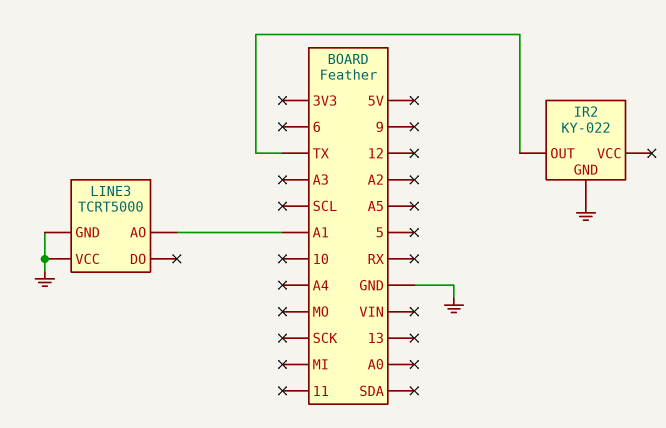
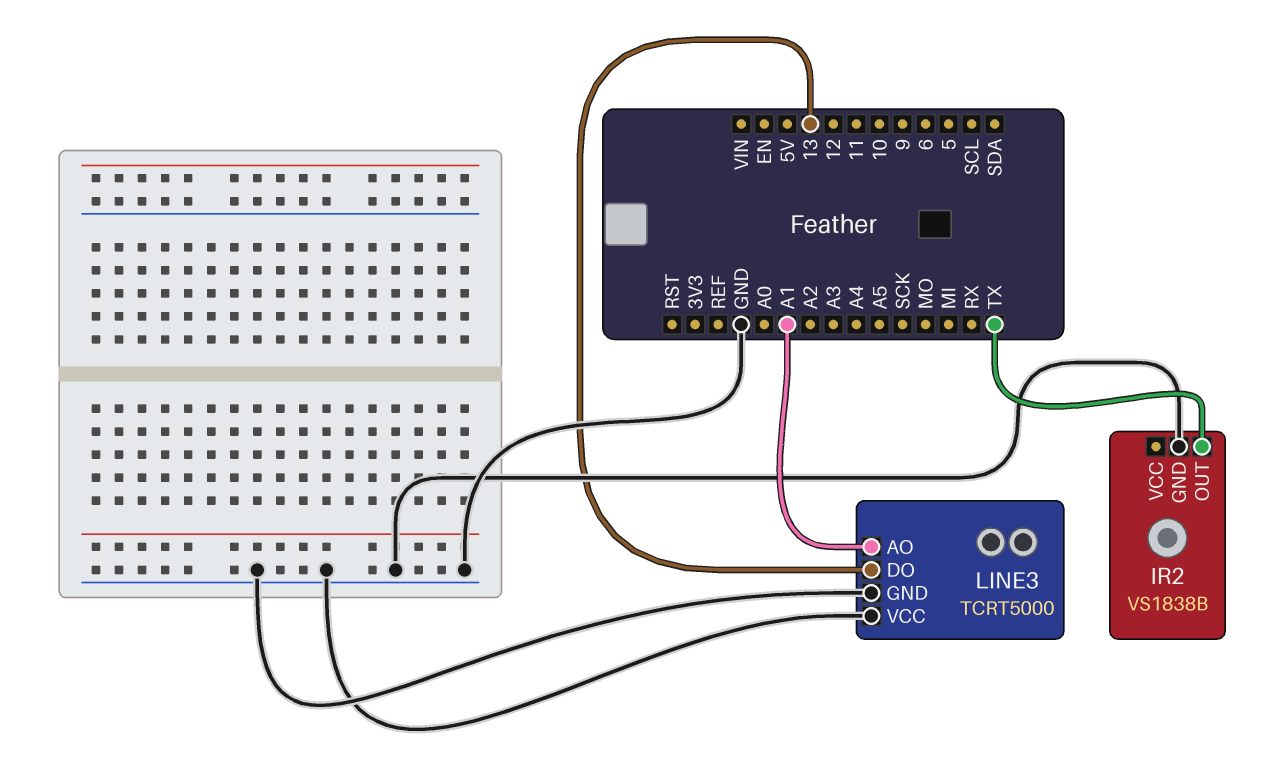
IR2: KY-022 -> VS1838B
LINE3 pin DO: none -> 13

